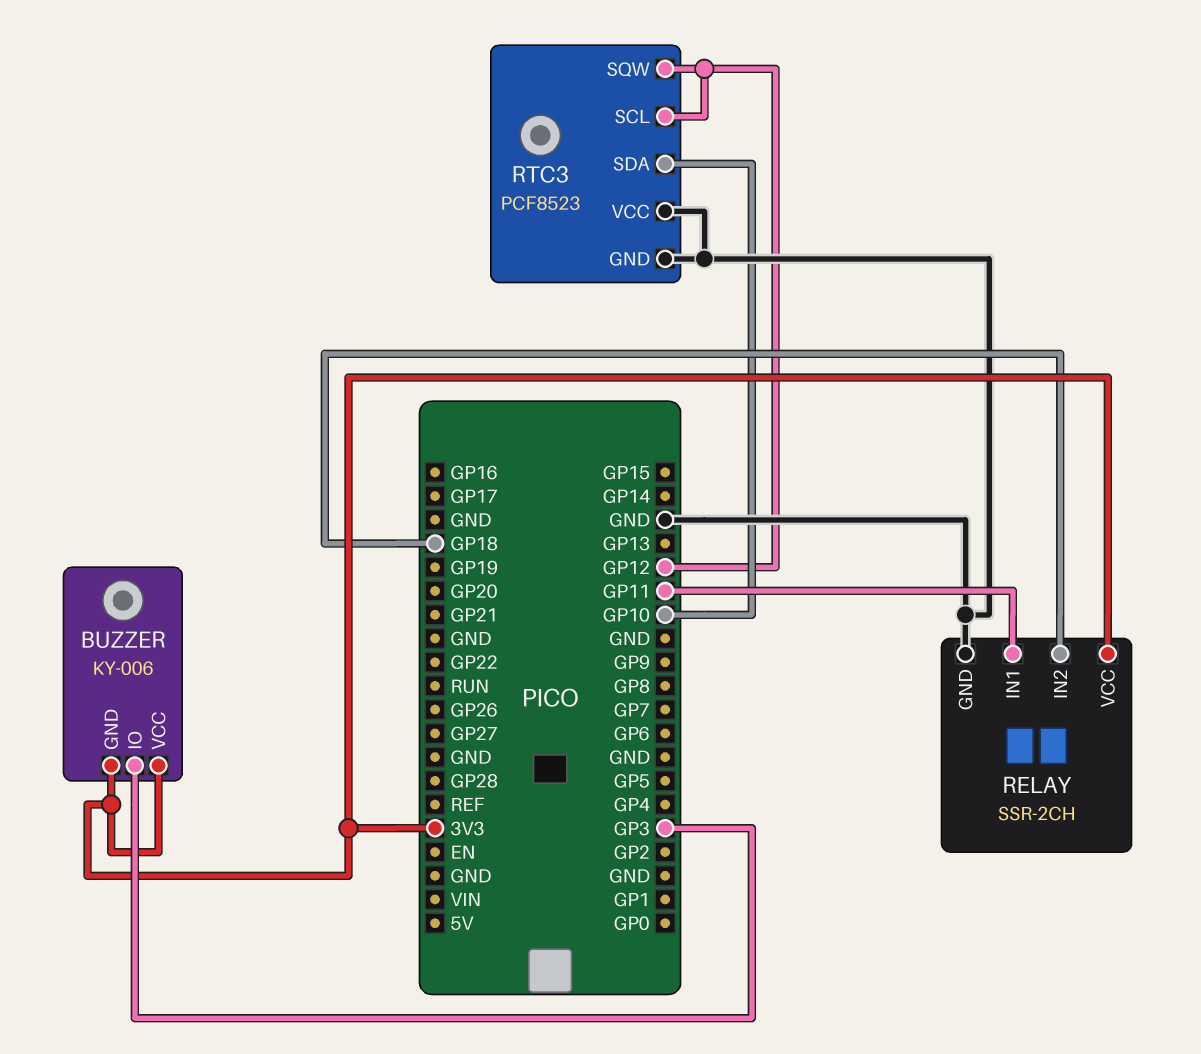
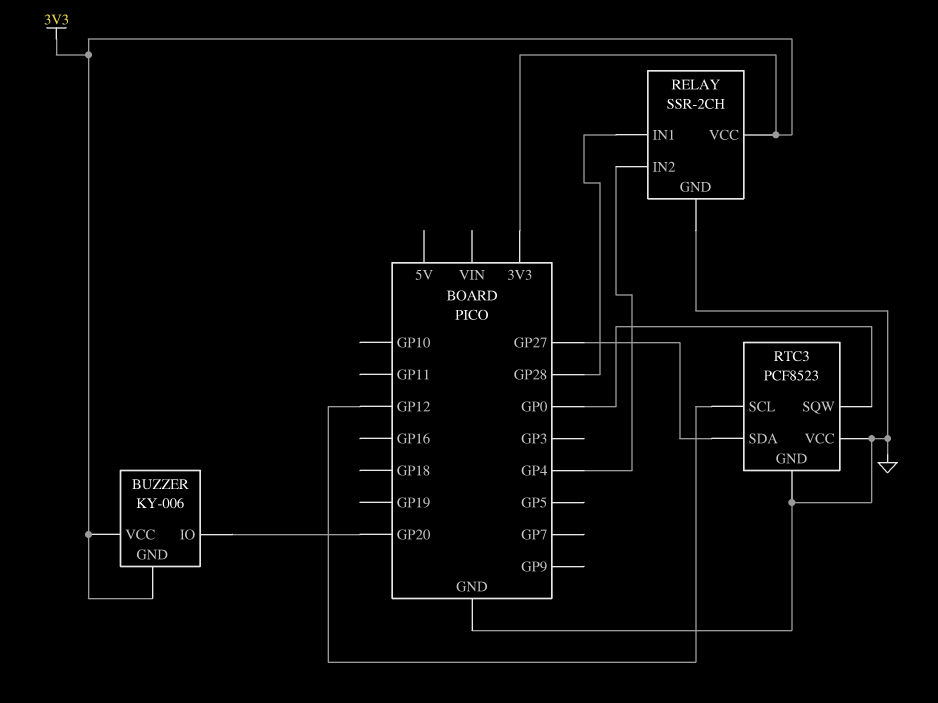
BUZZER pin IO: GP3 -> GP20
RELAY pin IN1: GP11 -> GP28
RELAY pin IN2: GP18 -> GP4
RTC3 pin SDA: GP10 -> GP27
RTC3 pin SQW: GP12 -> GP0

